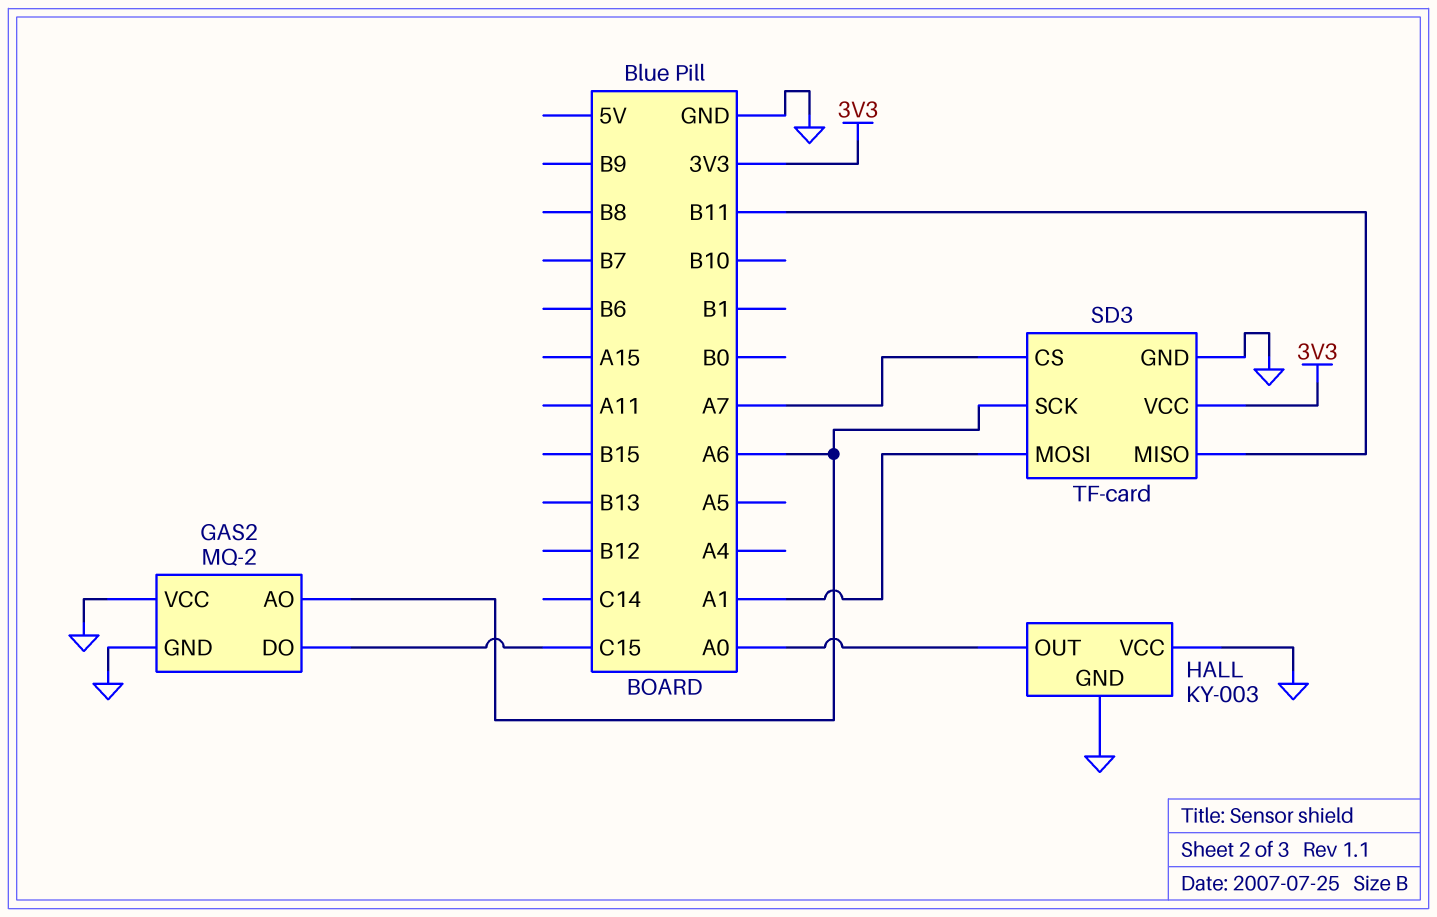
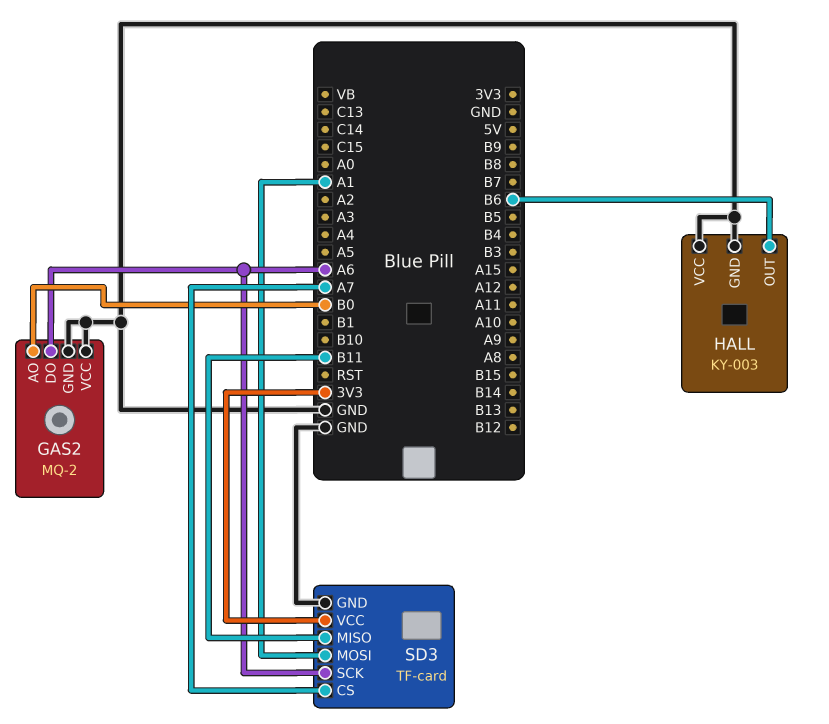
GAS2 pin AO: A6 -> B0
GAS2 pin DO: C15 -> A6
HALL pin OUT: A0 -> B6

